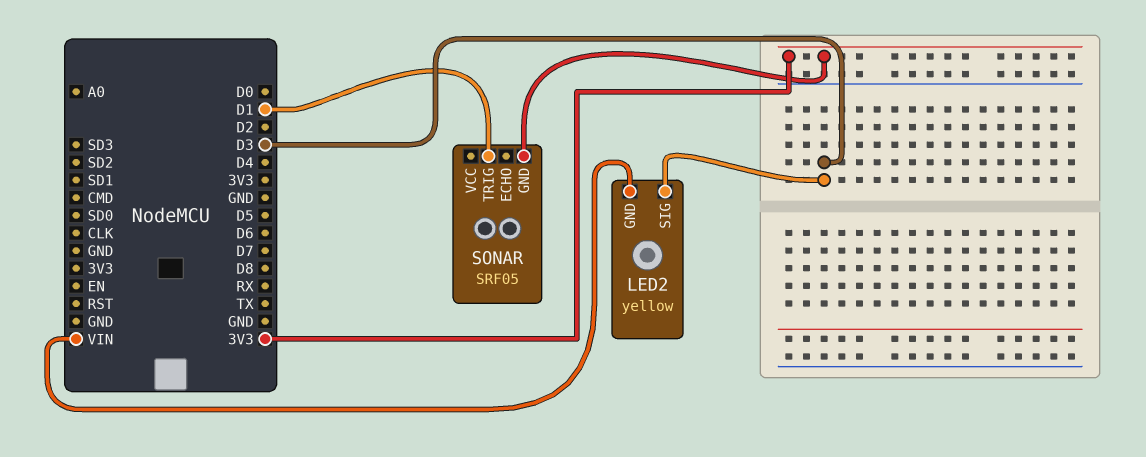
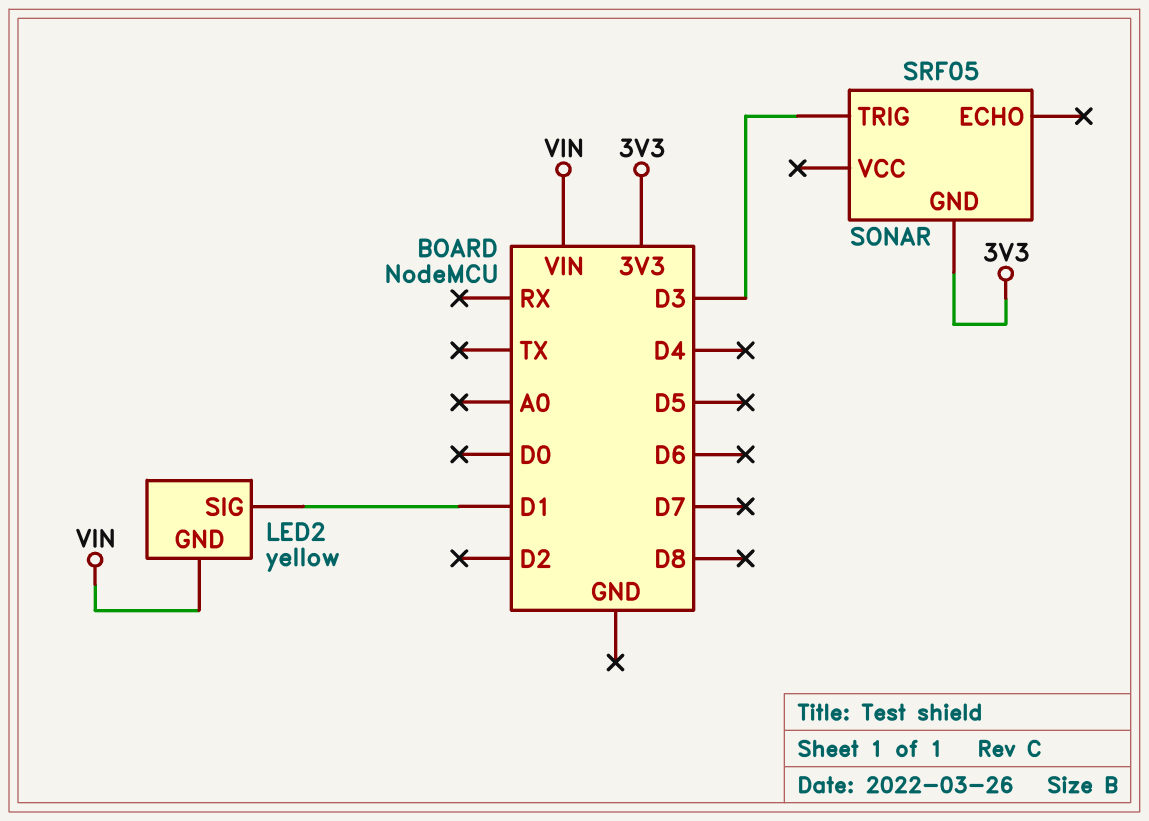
LED2 pin SIG: D3 -> D1
SONAR pin TRIG: D1 -> D3

